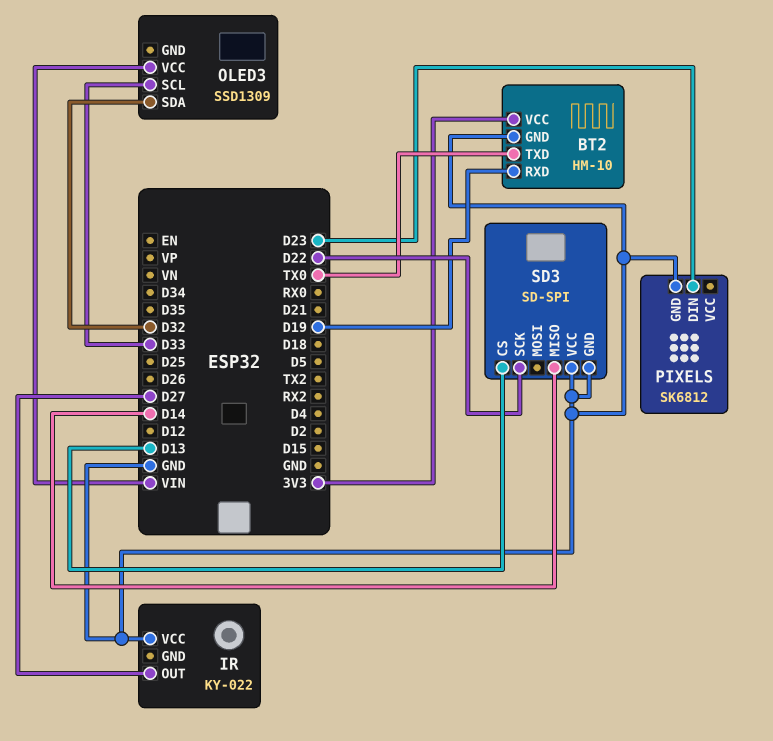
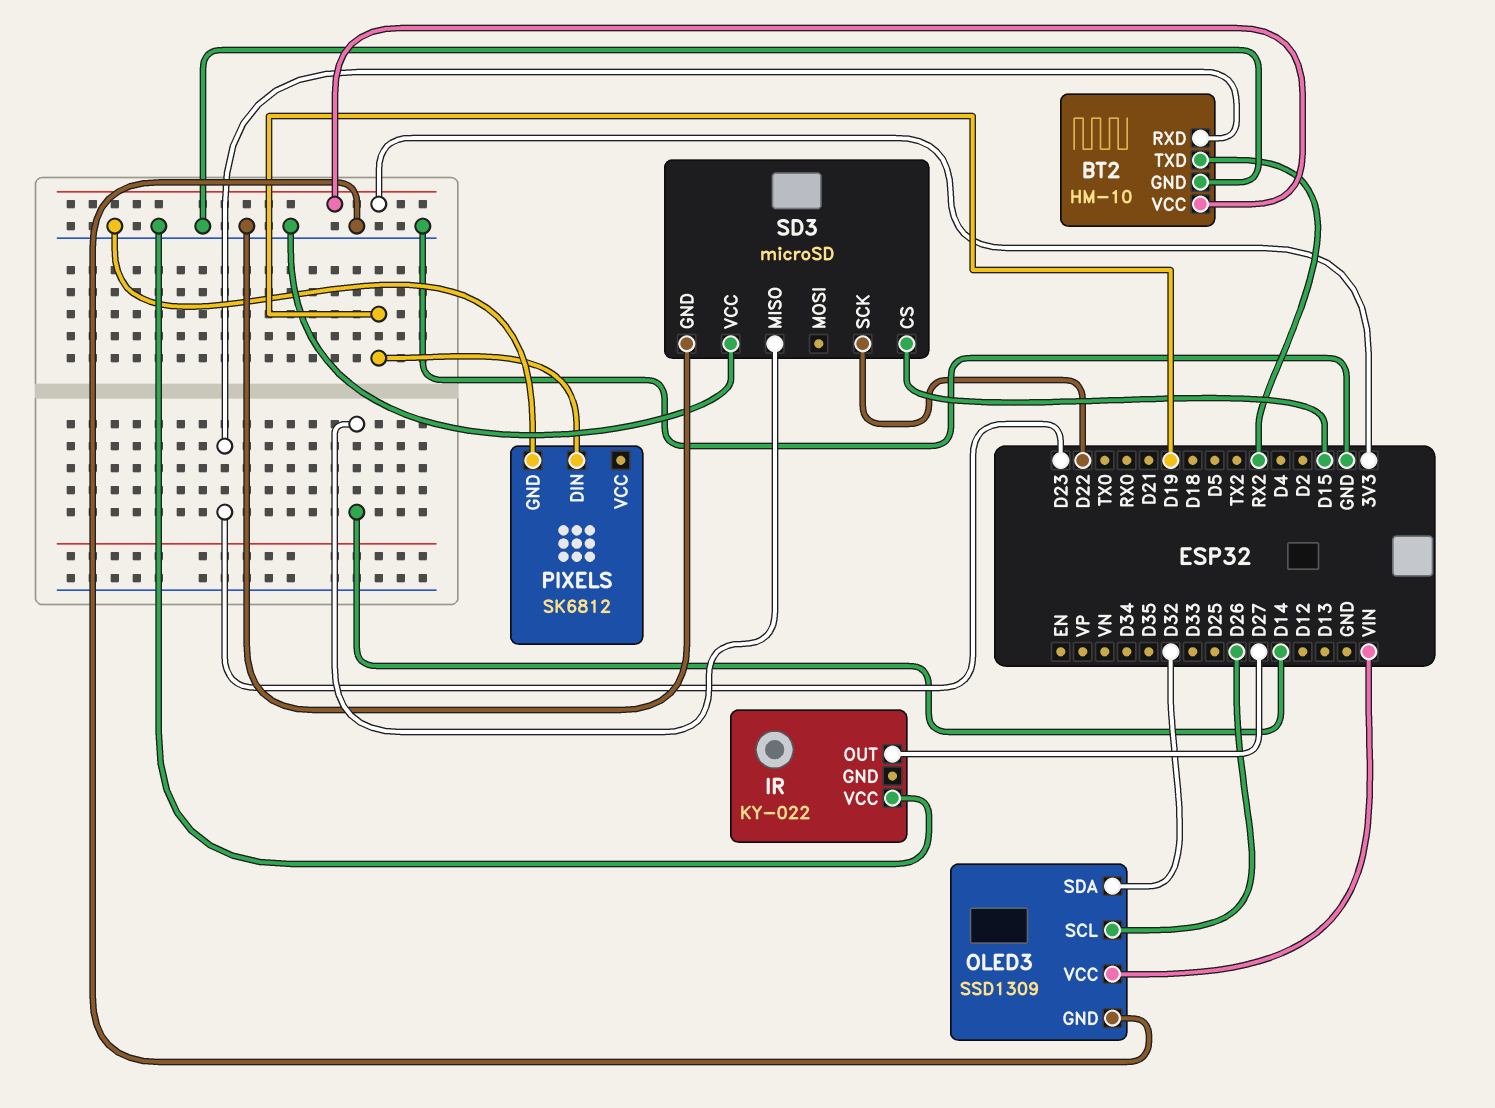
BT2 pin RXD: D19 -> D23
BT2 pin TXD: TX0 -> RX2
OLED3 pin GND: none -> GND
OLED3 pin SCL: D33 -> D26
PIXELS pin DIN: D23 -> D19
SD3: SD-SPI -> microSD
SD3 pin CS: D13 -> D15

